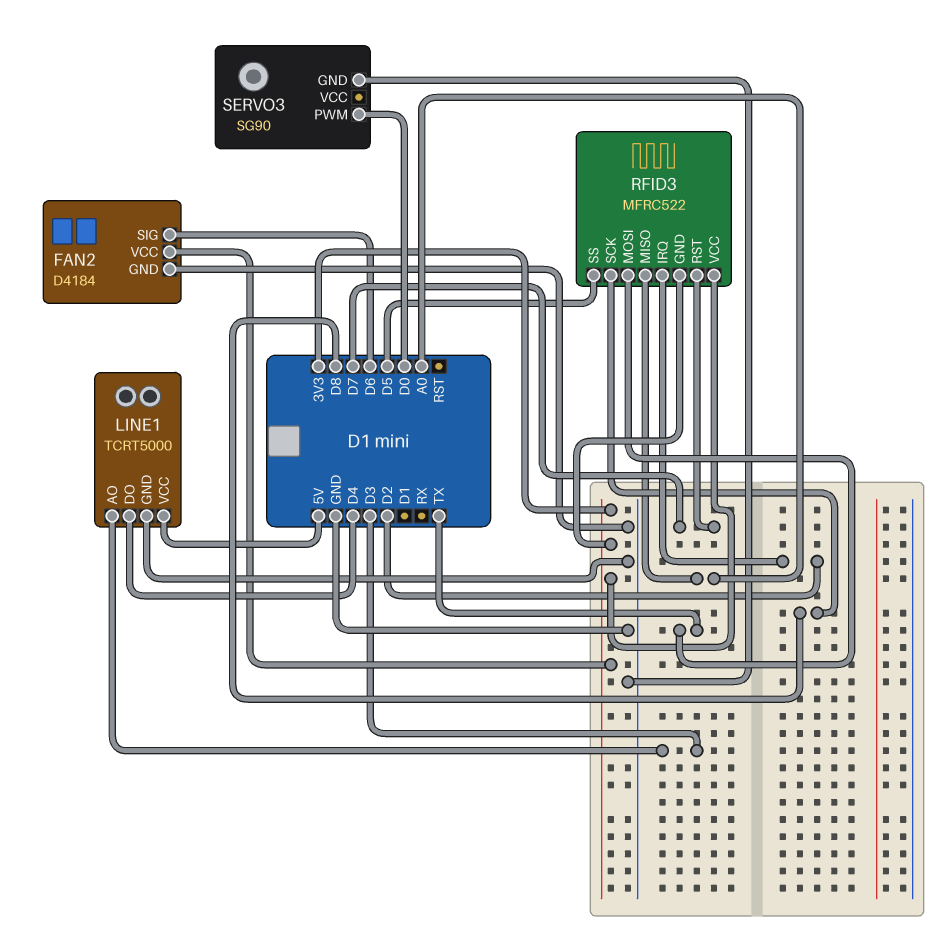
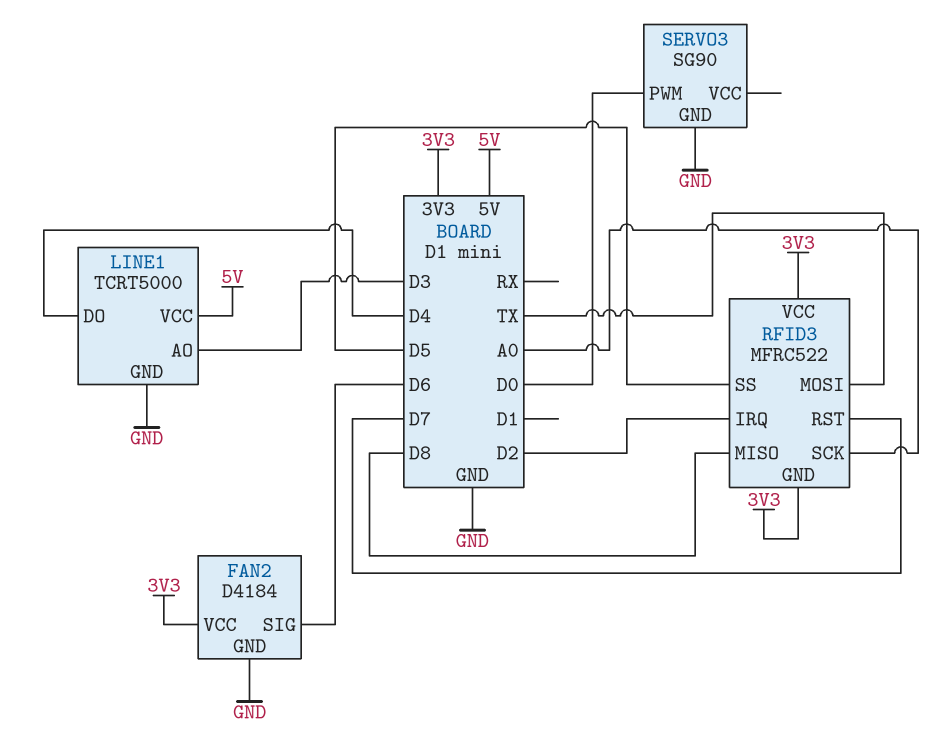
RFID3 pin MISO: A0 -> D8
RFID3 pin SCK: D8 -> A0

